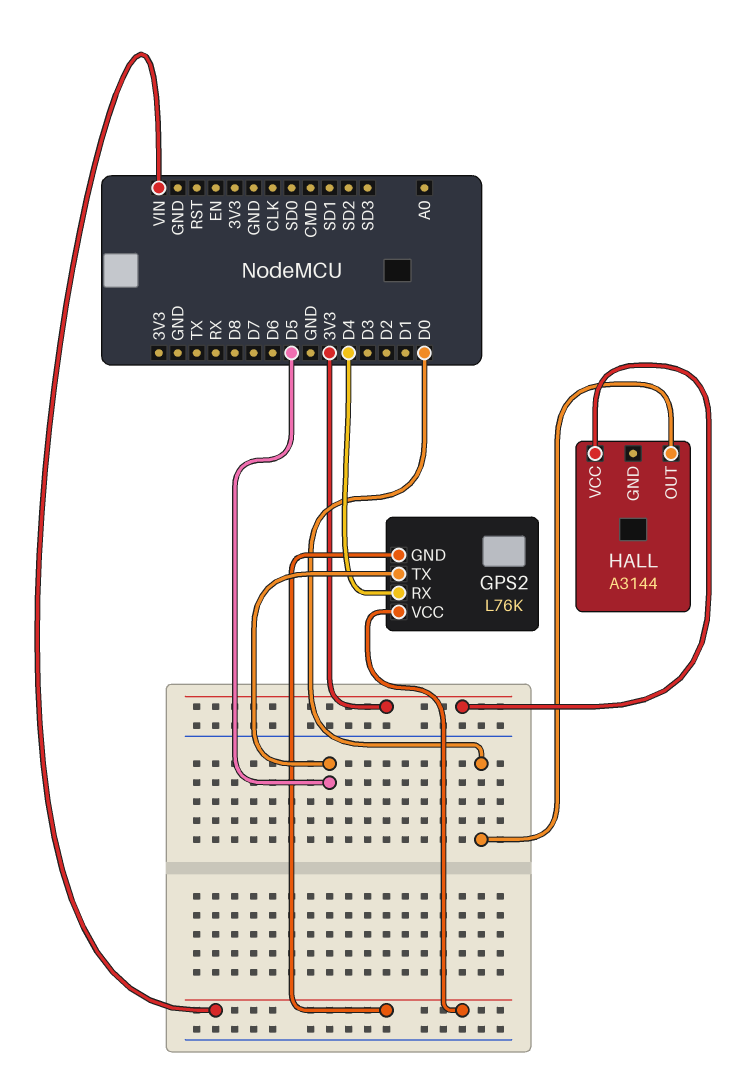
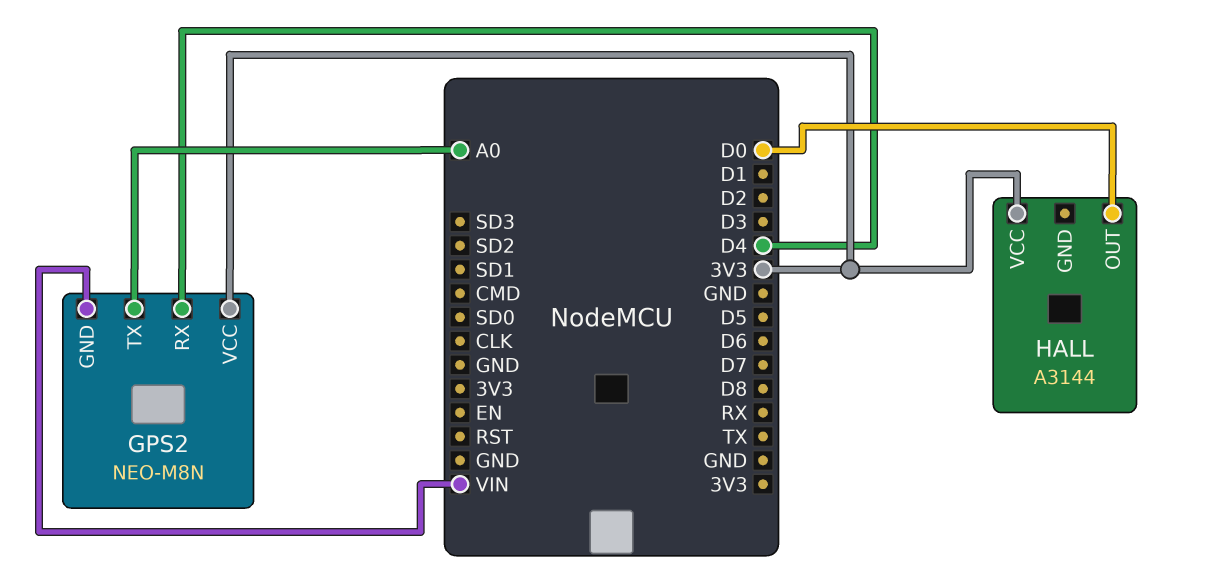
GPS2: L76K -> NEO-M8N
GPS2 pin TX: D5 -> A0
GPS2 pin VCC: VIN -> 3V3

